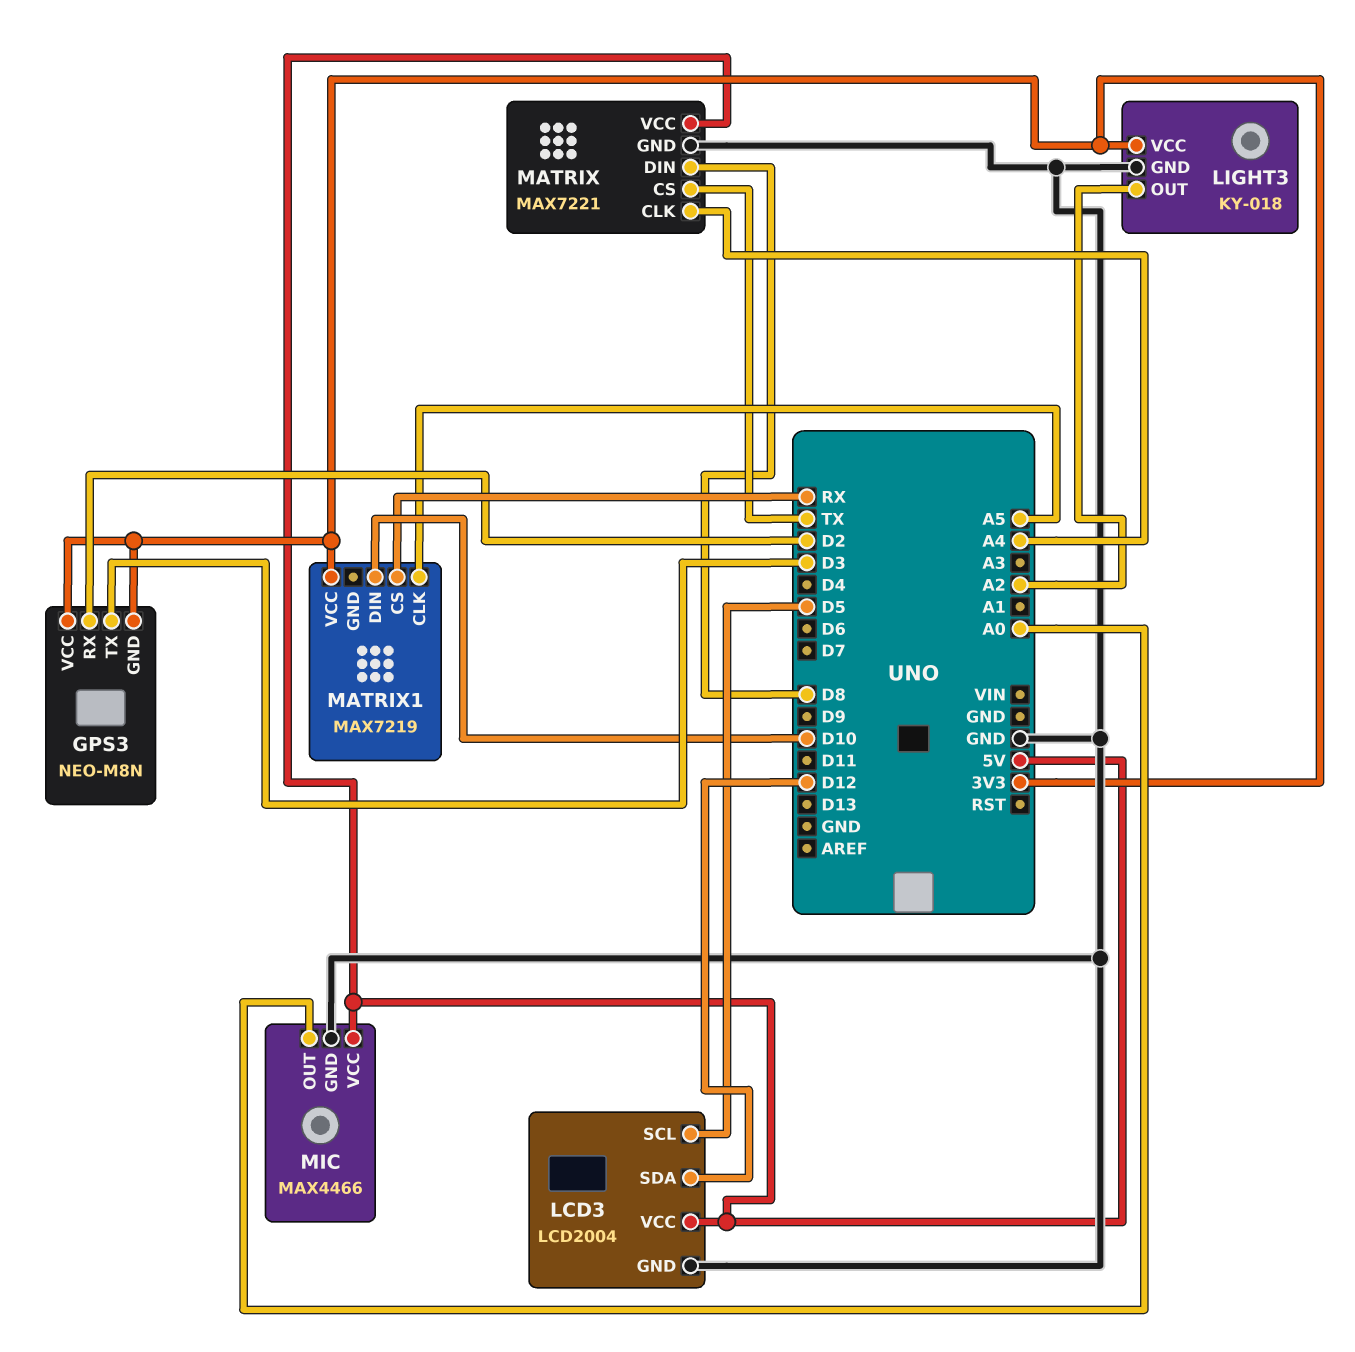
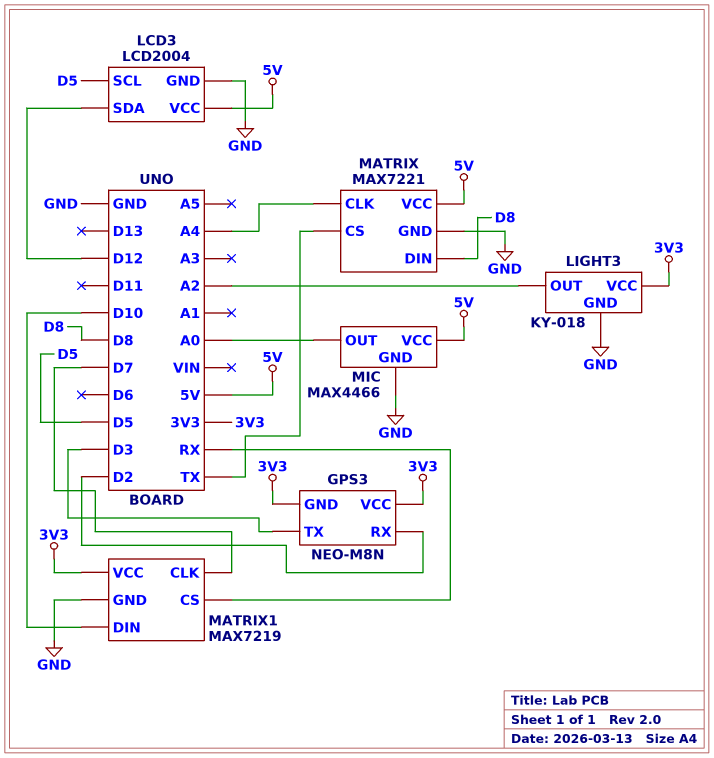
MATRIX1 pin CLK: A5 -> D7
MATRIX1 pin GND: none -> GND

